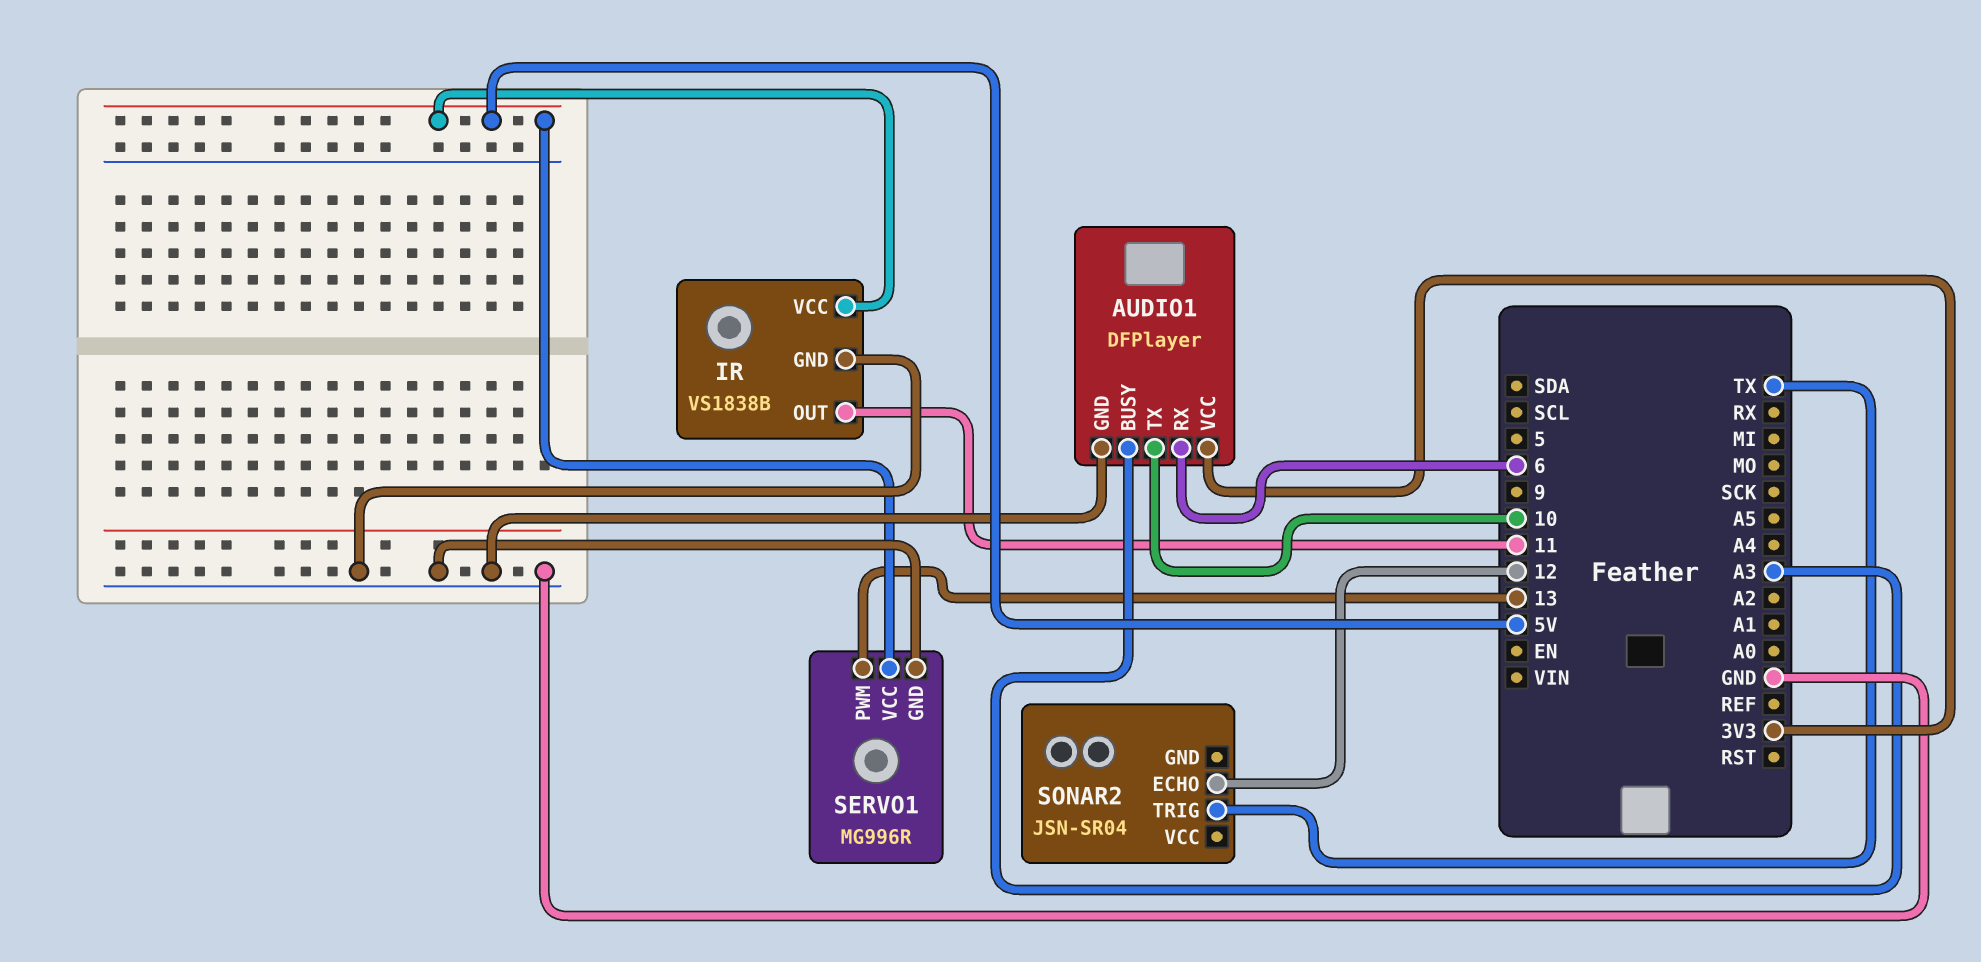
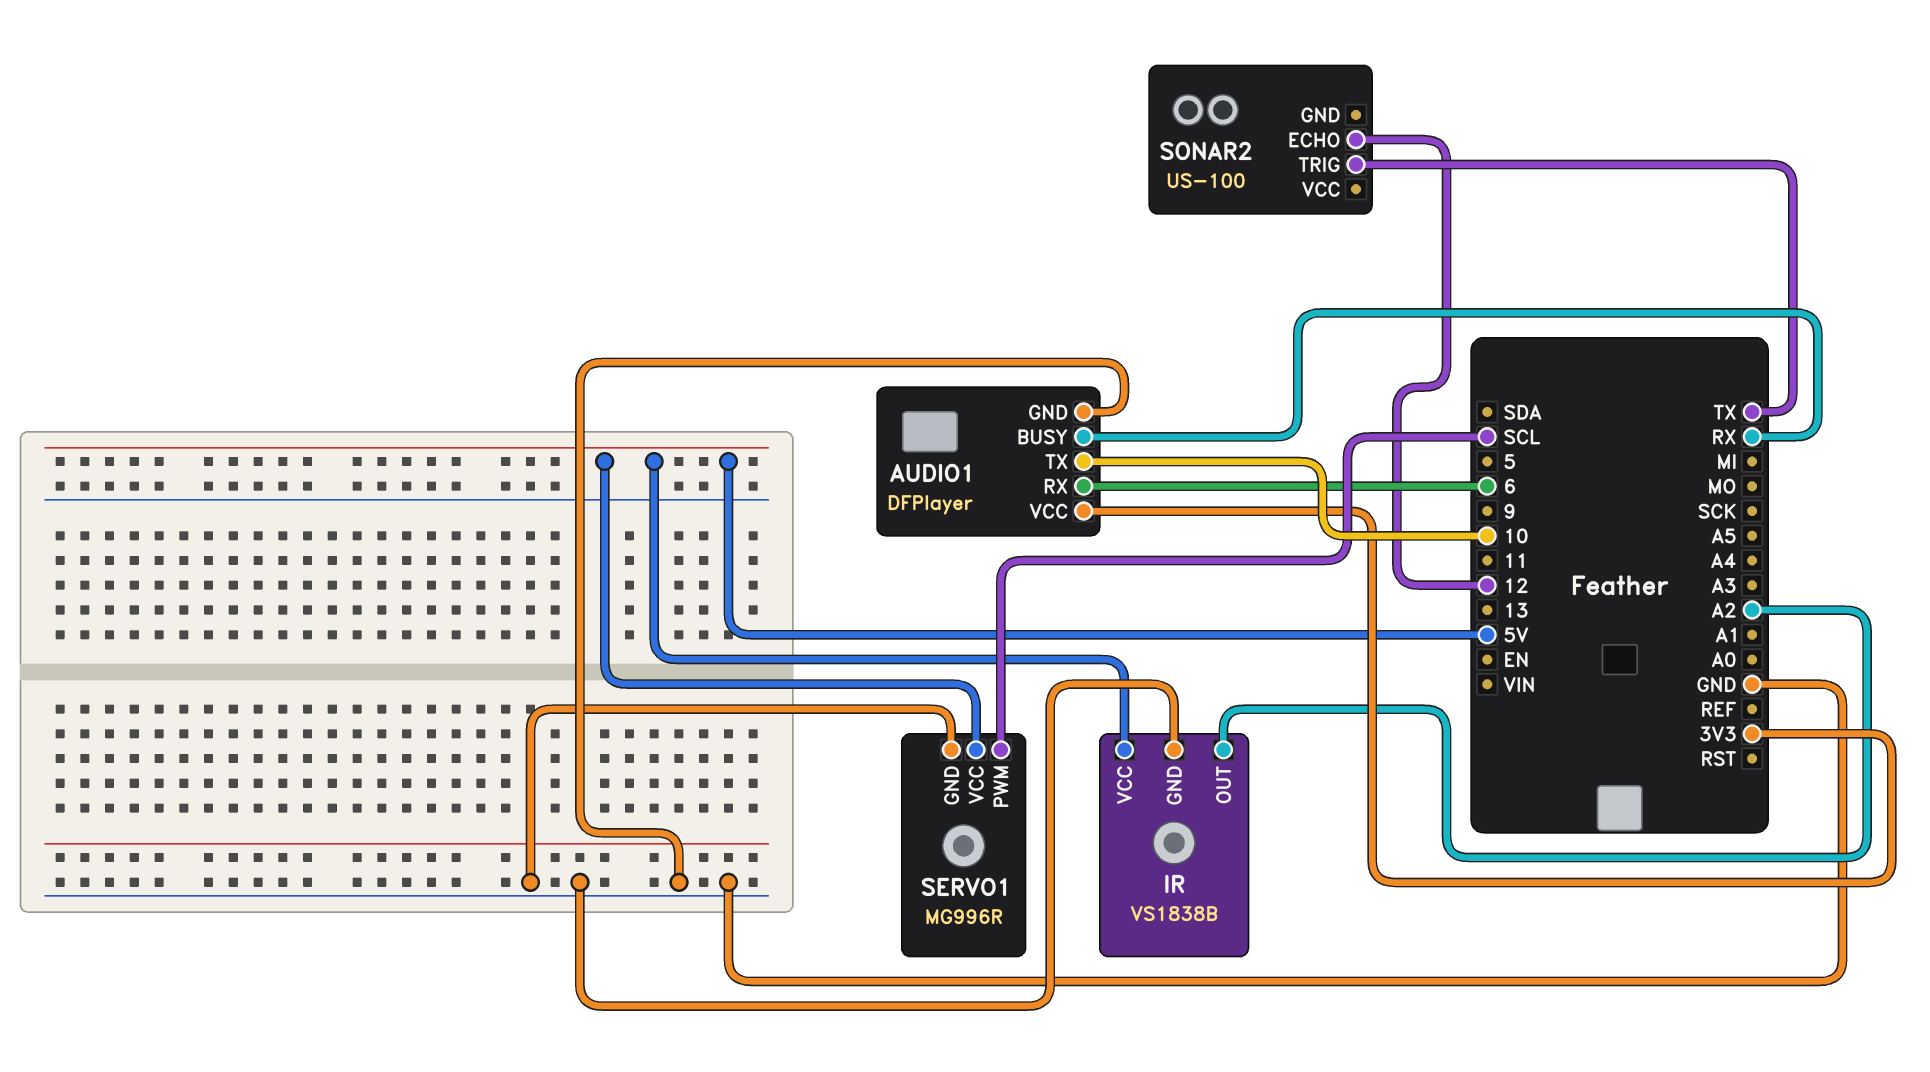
AUDIO1 pin BUSY: A3 -> RX
IR pin OUT: 11 -> A2
SERVO1 pin PWM: 13 -> SCL
SONAR2: JSN-SR04 -> US-100

